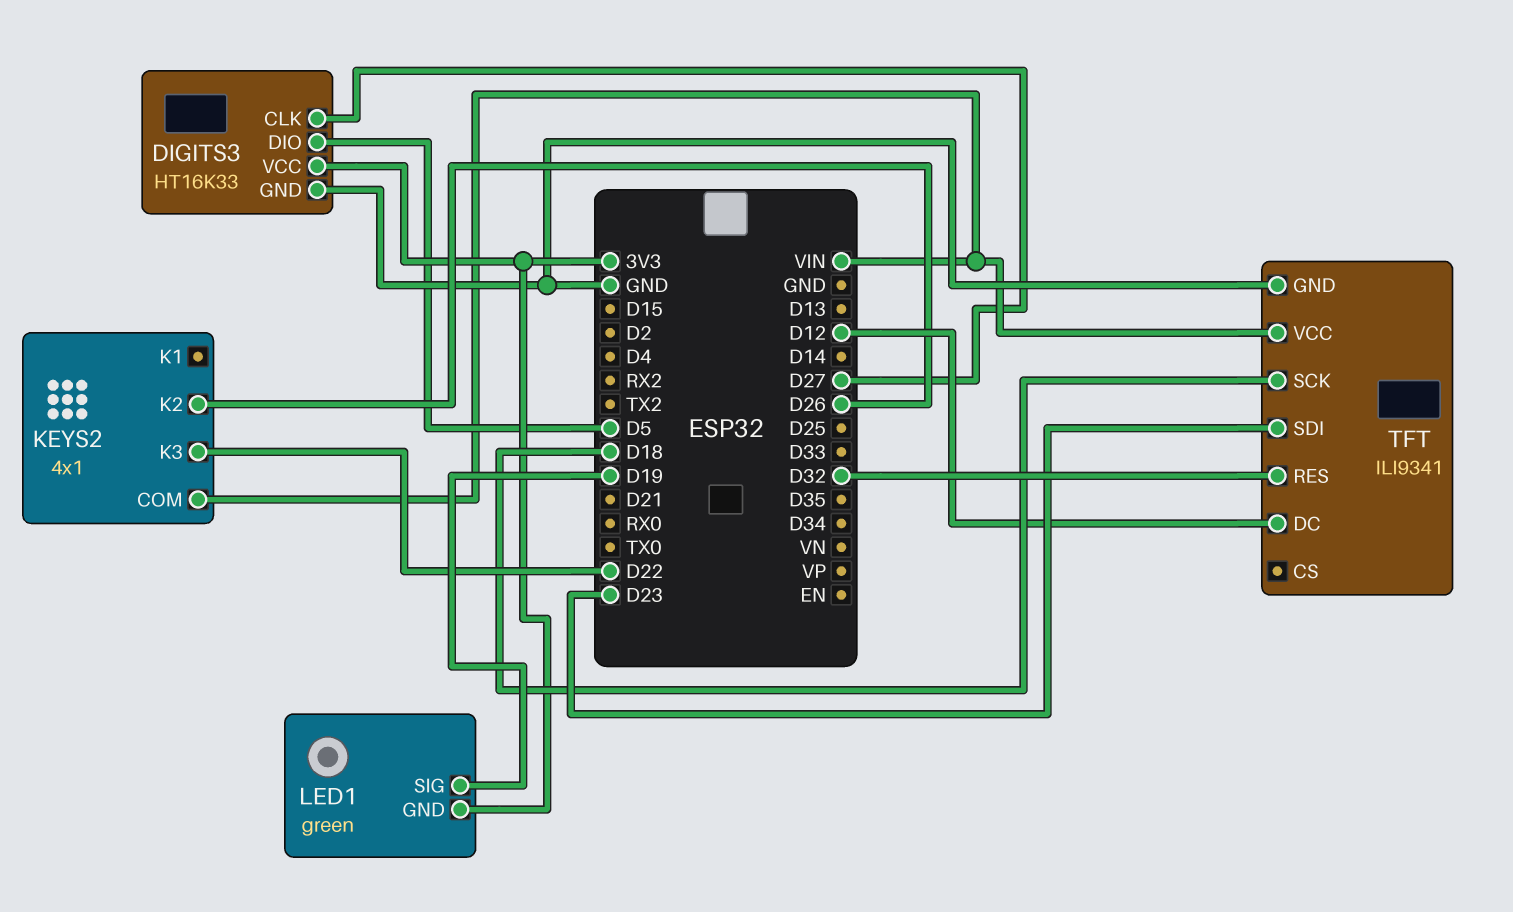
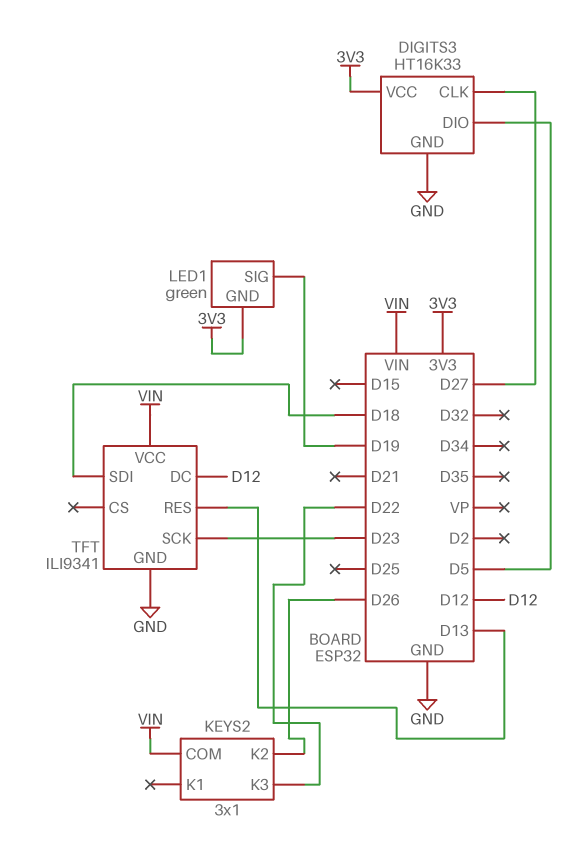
KEYS2: 4x1 -> 3x1
TFT pin RES: D32 -> D13
TFT pin SCK: D18 -> D23
TFT pin SDI: D23 -> D18

